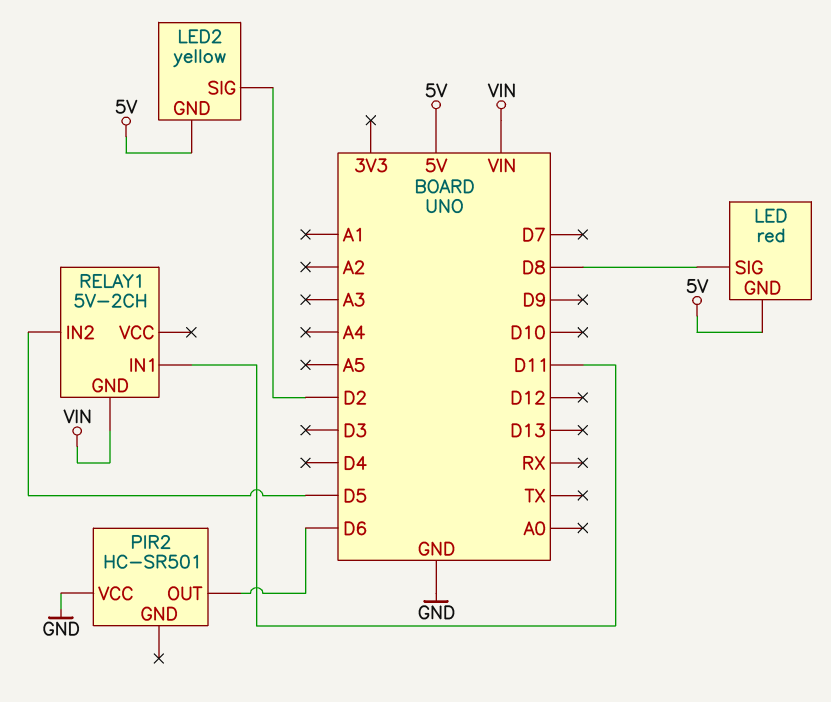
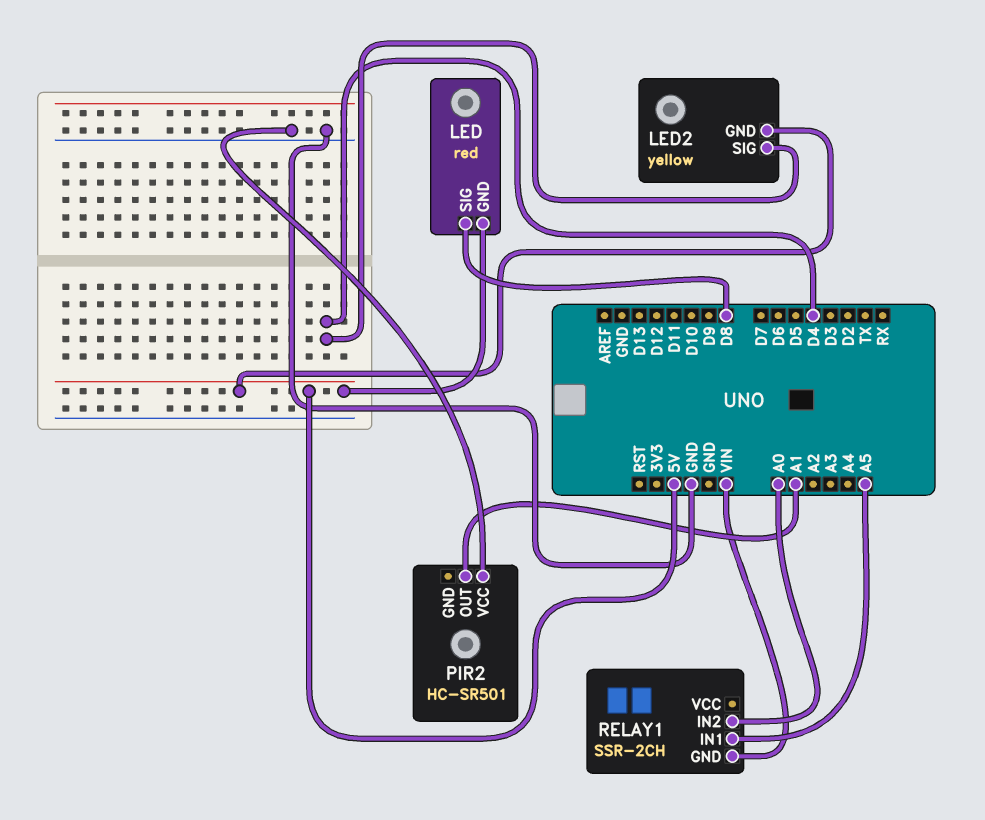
LED2 pin SIG: D2 -> D4
PIR2 pin OUT: D6 -> A1
RELAY1: 5V-2CH -> SSR-2CH
RELAY1 pin IN1: D11 -> A5
RELAY1 pin IN2: D5 -> A0

